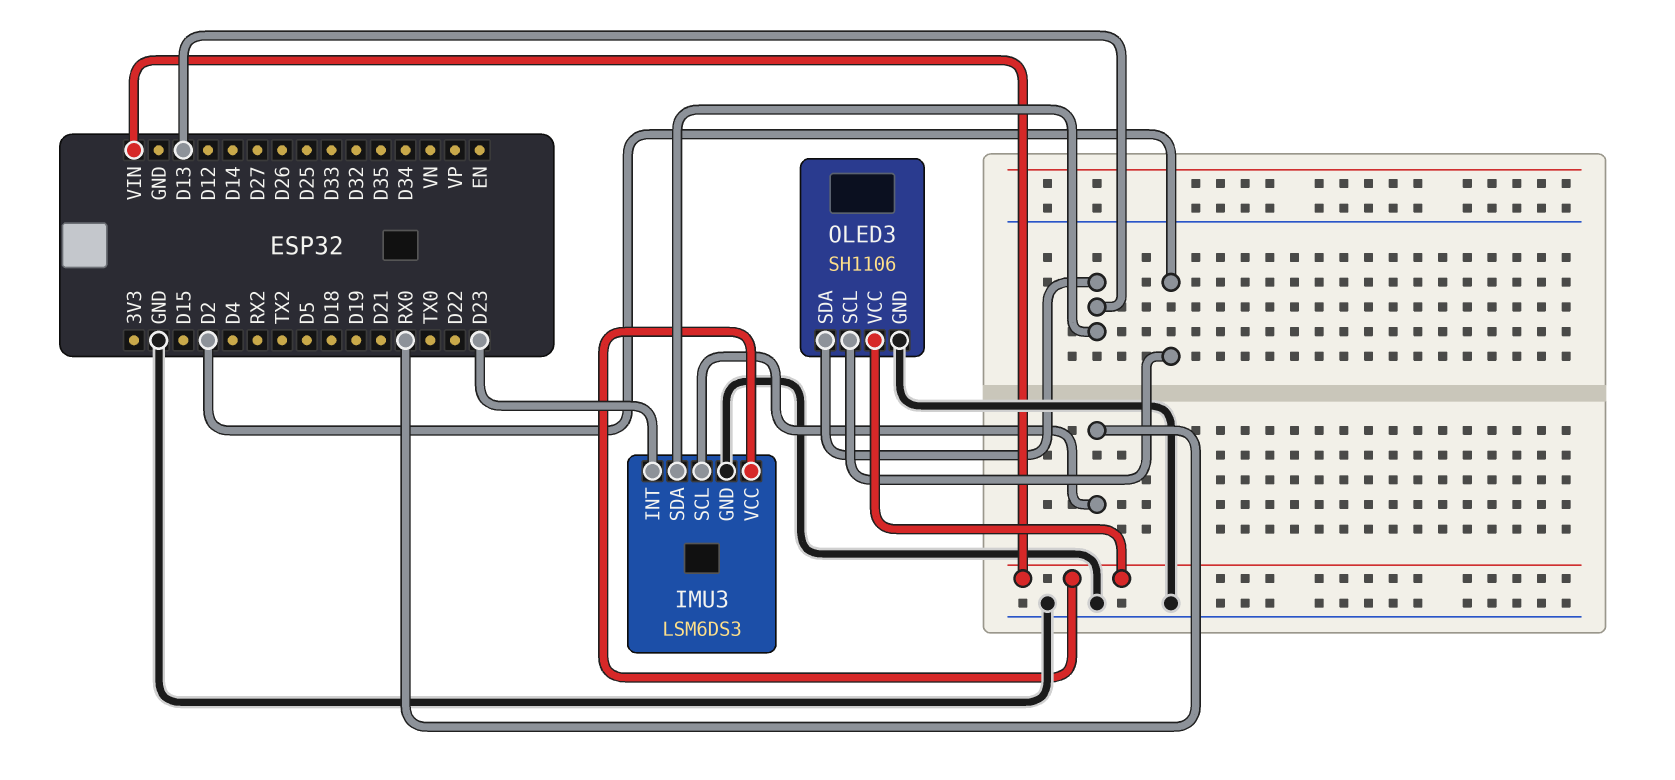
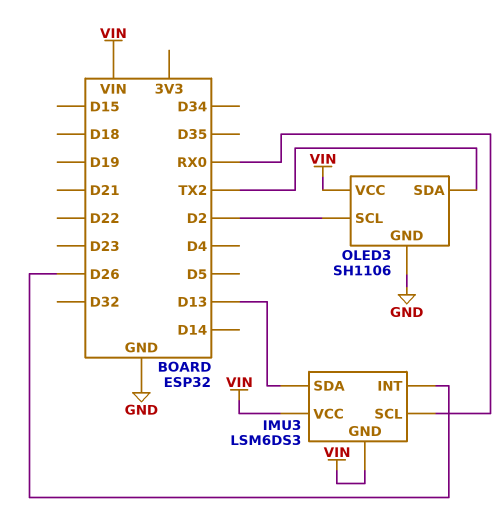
IMU3 pin GND: GND -> VIN
IMU3 pin INT: D23 -> D26
OLED3 pin SDA: D13 -> TX2

